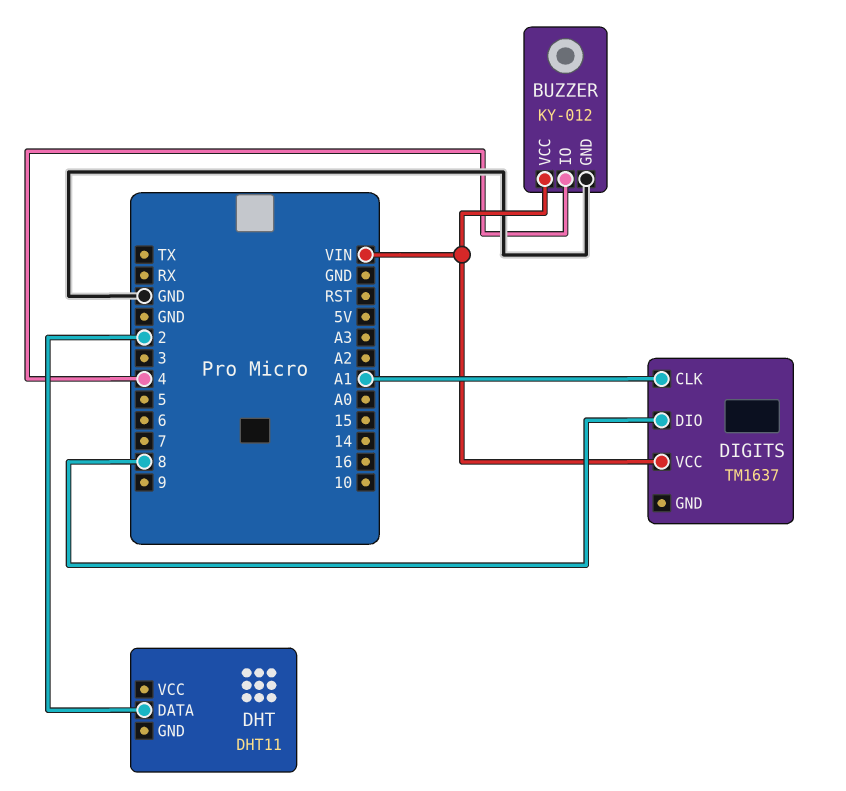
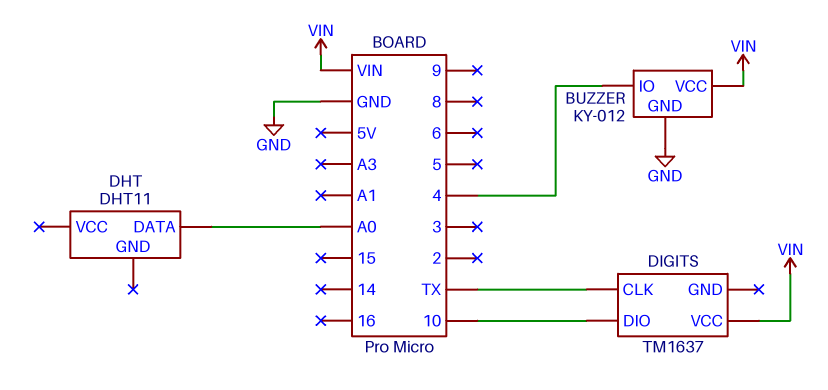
DHT pin DATA: 2 -> A0
DIGITS pin CLK: A1 -> TX
DIGITS pin DIO: 8 -> 10

